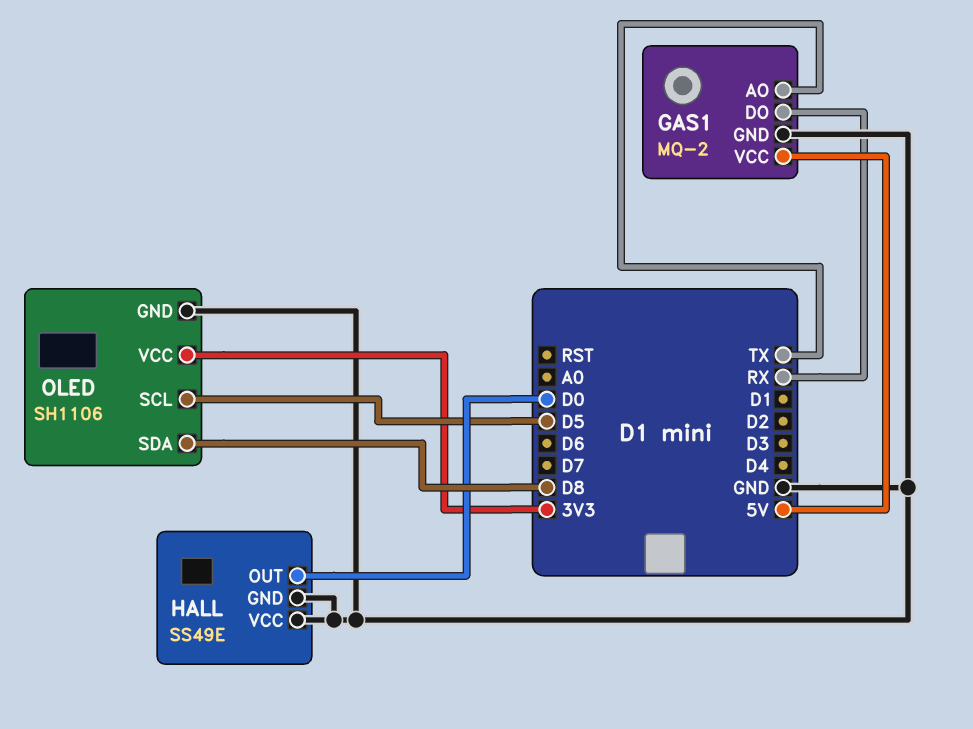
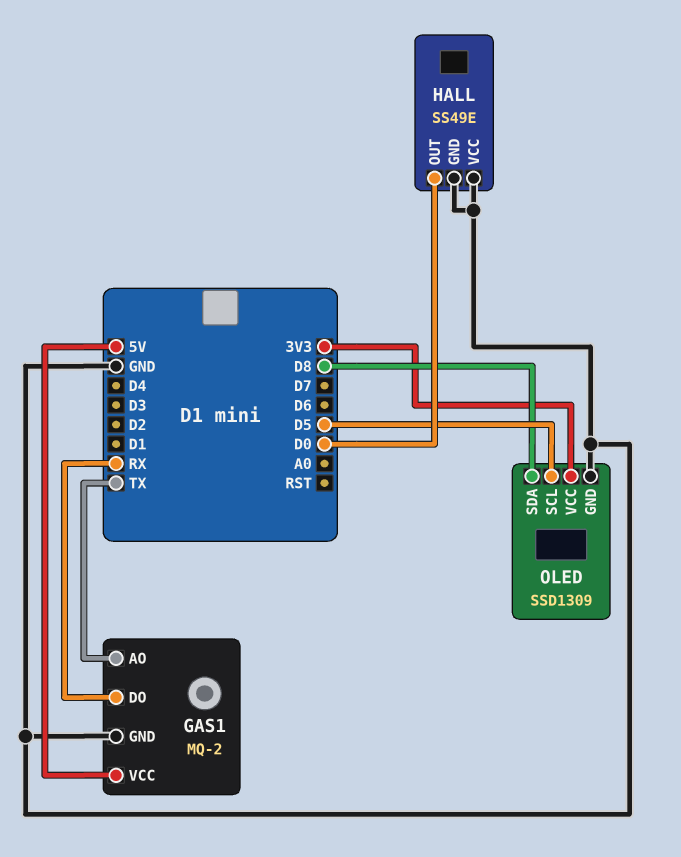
OLED: SH1106 -> SSD1309

